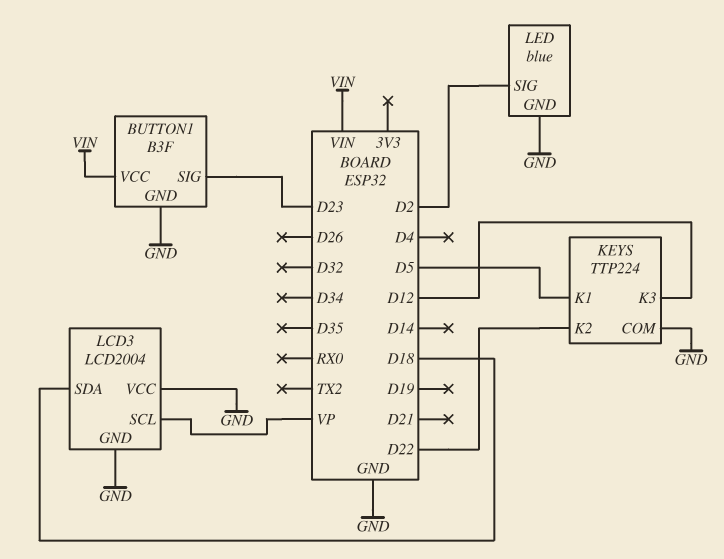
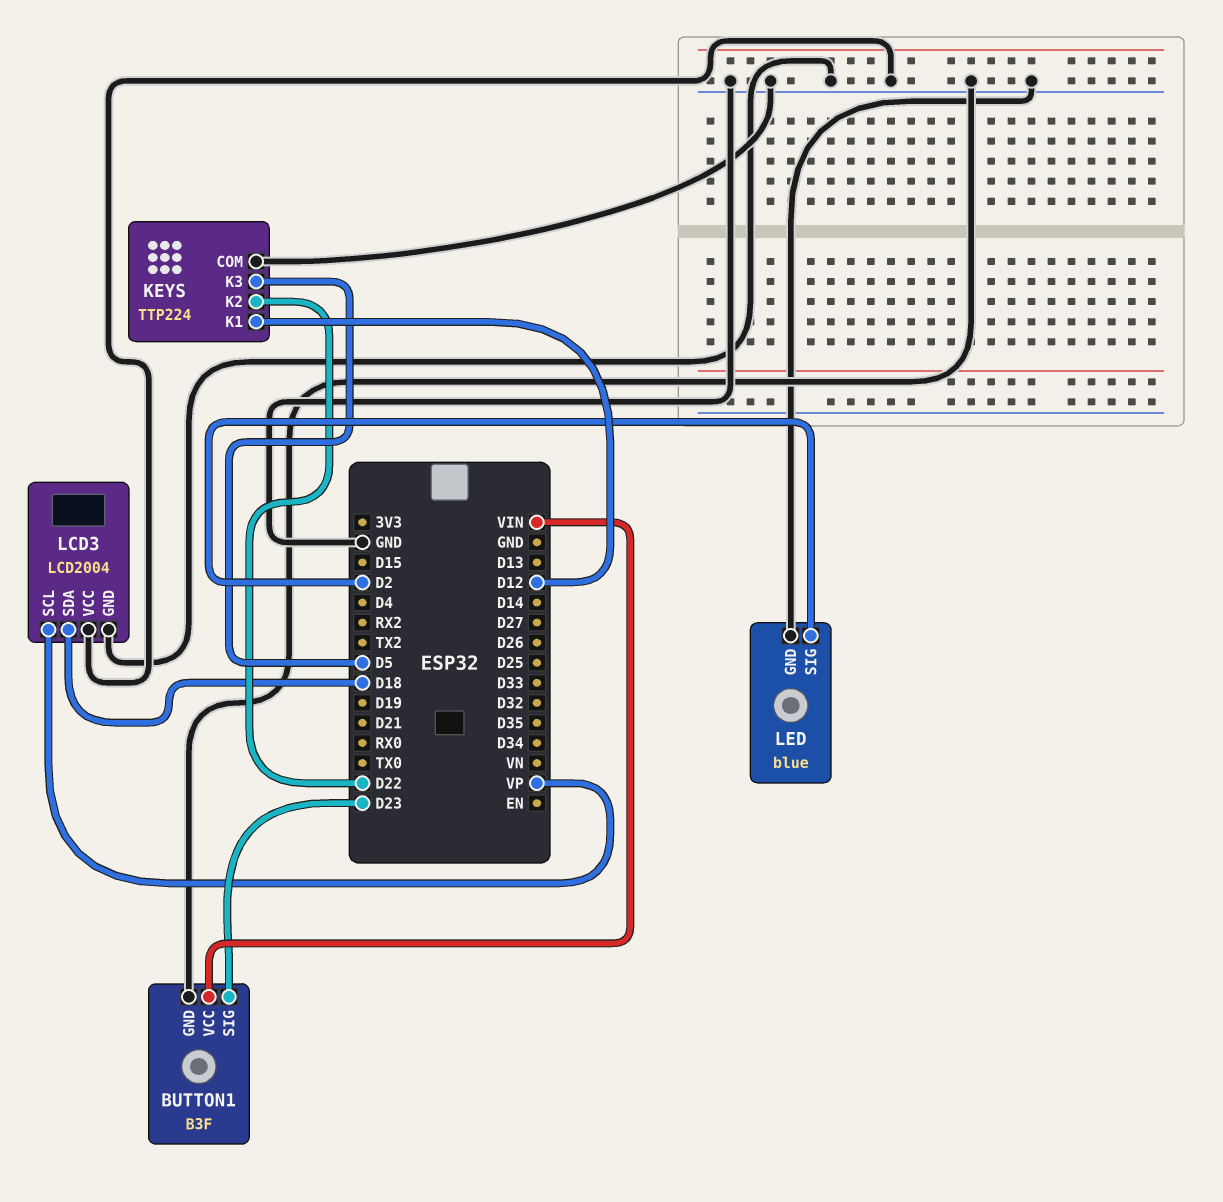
KEYS pin K1: D5 -> D12
KEYS pin K3: D12 -> D5

